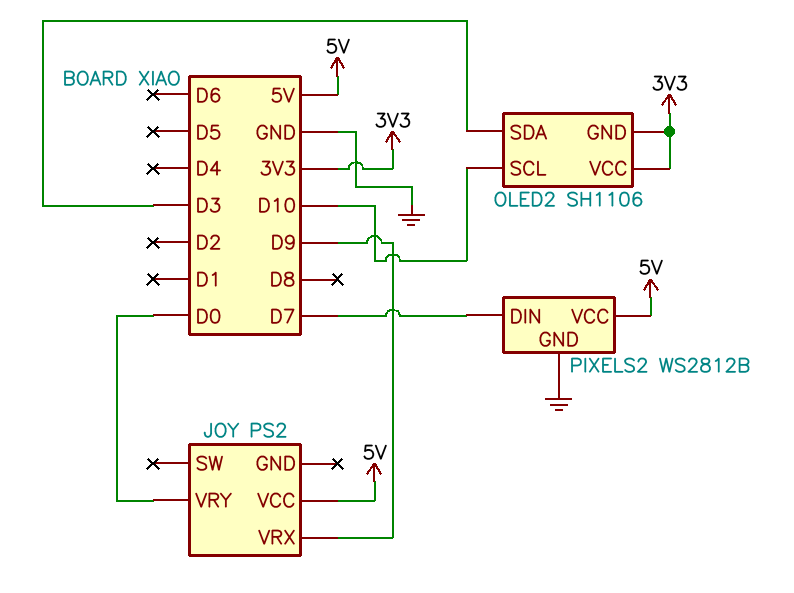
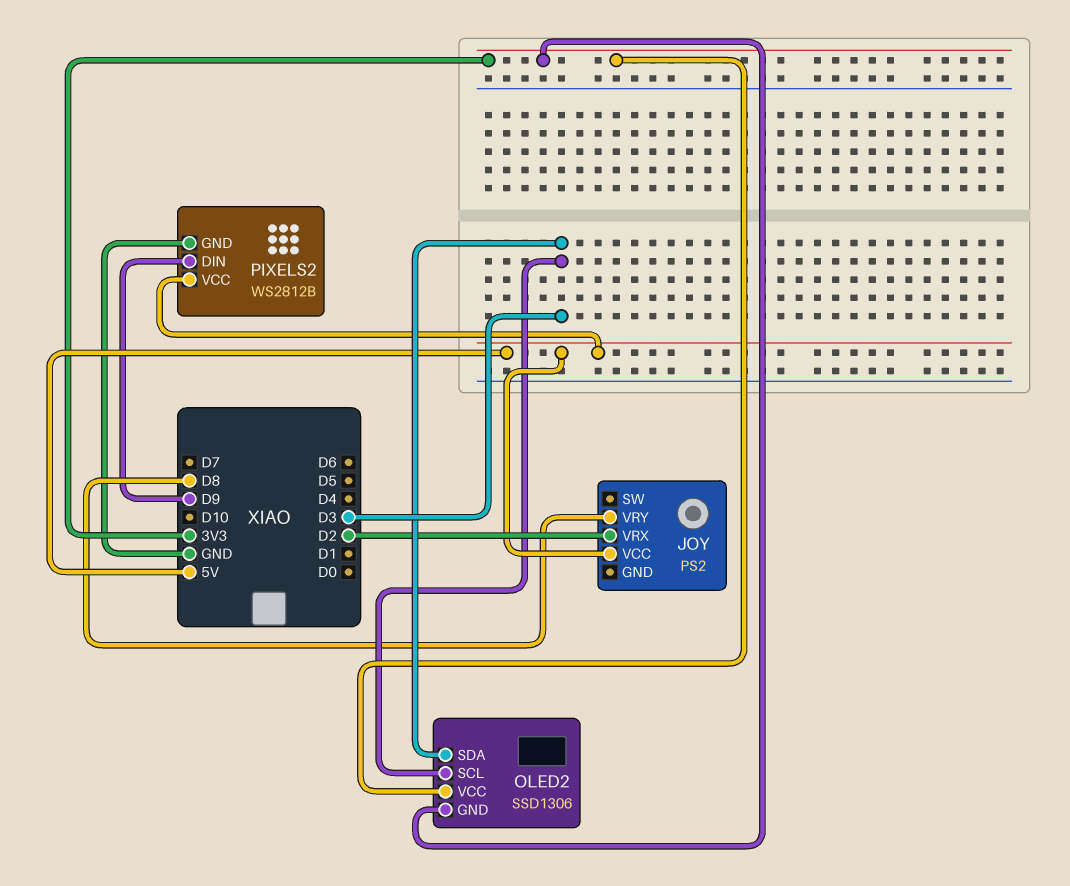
JOY pin VRX: D9 -> D2
JOY pin VRY: D0 -> D8
OLED2: SH1106 -> SSD1306
OLED2 pin SCL: D10 -> D3
PIXELS2 pin DIN: D7 -> D9

